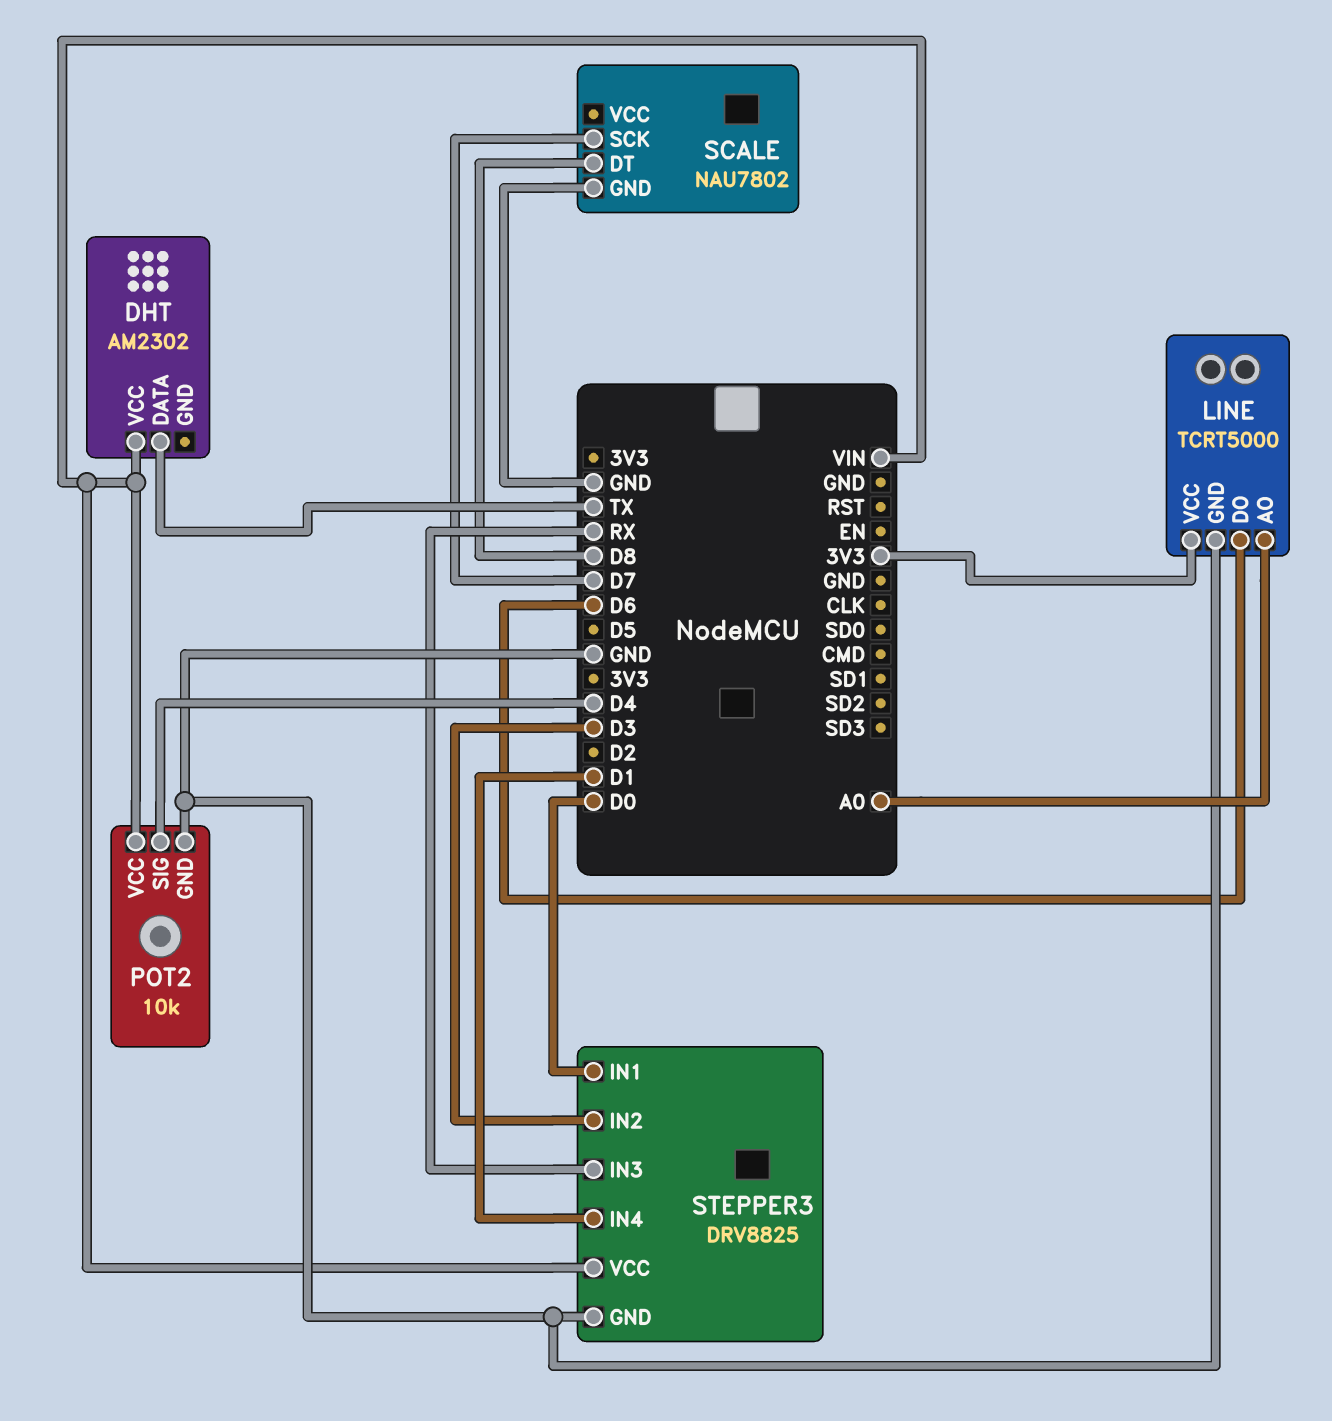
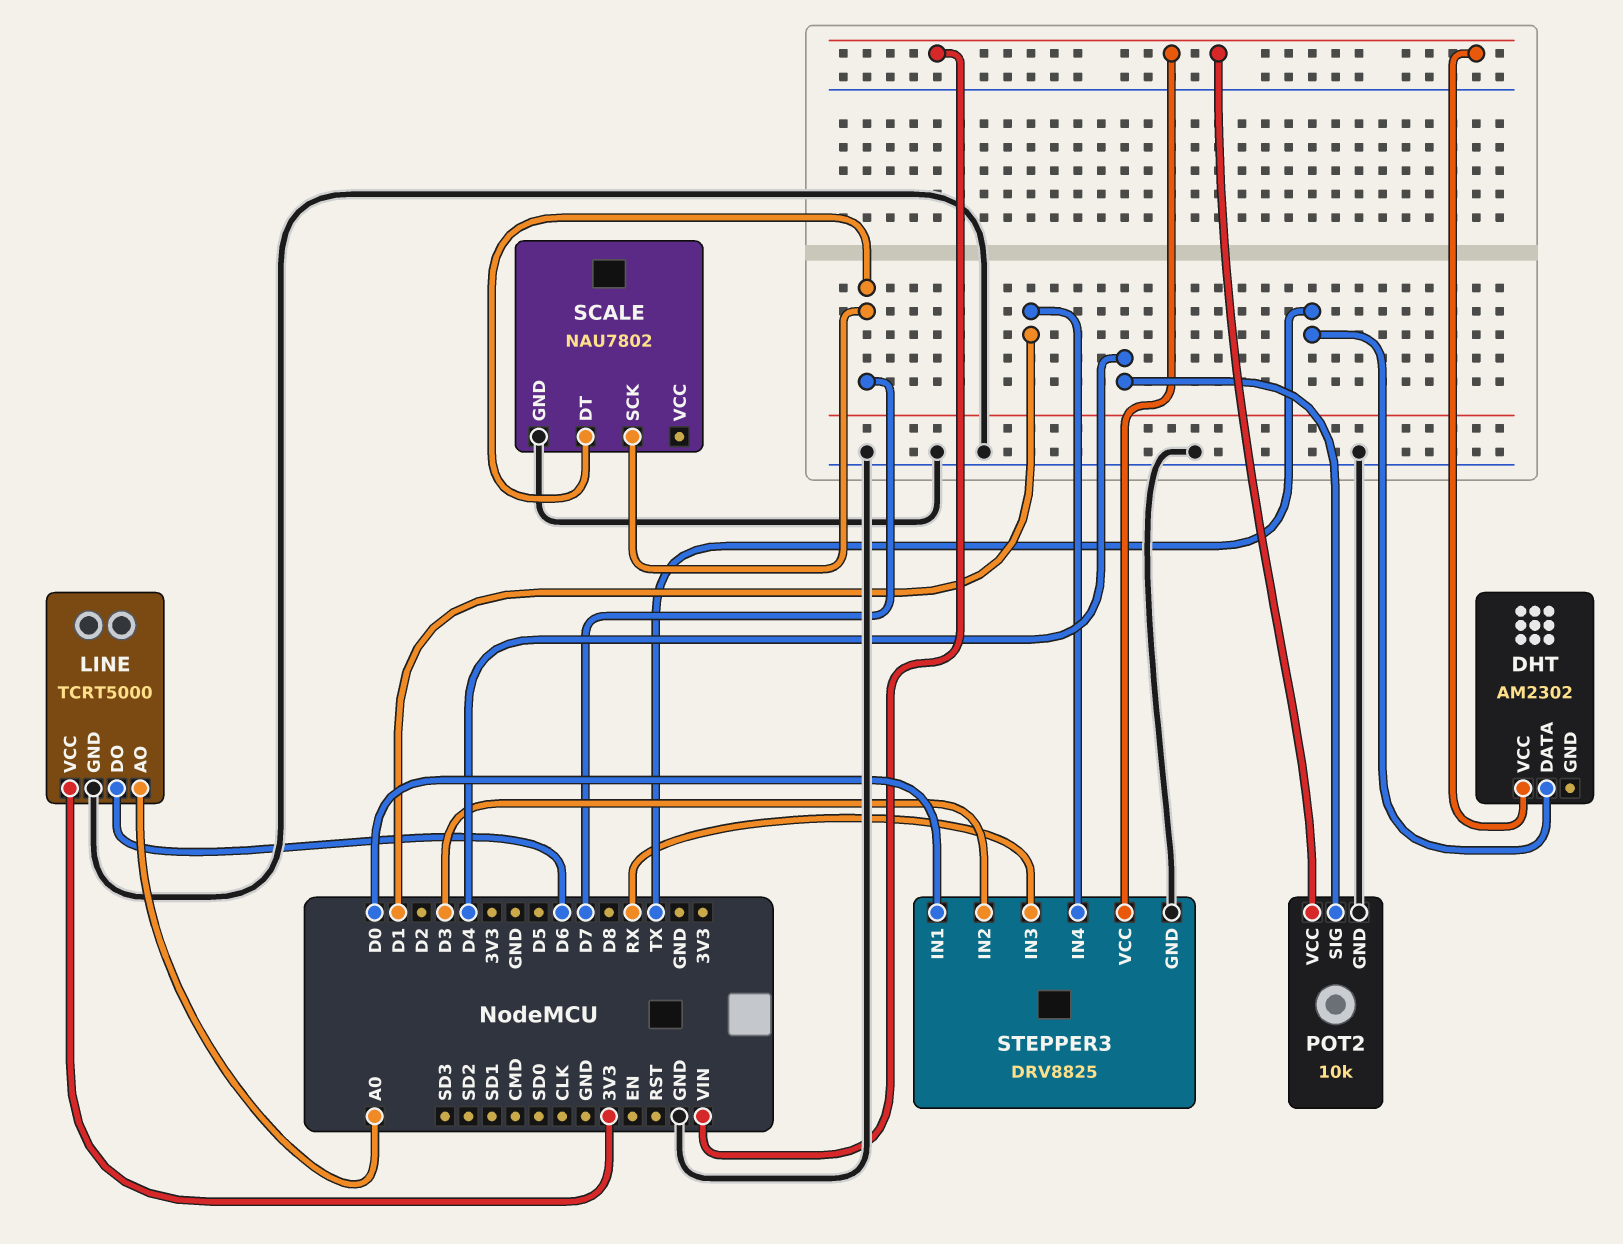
SCALE pin DT: D8 -> D7

